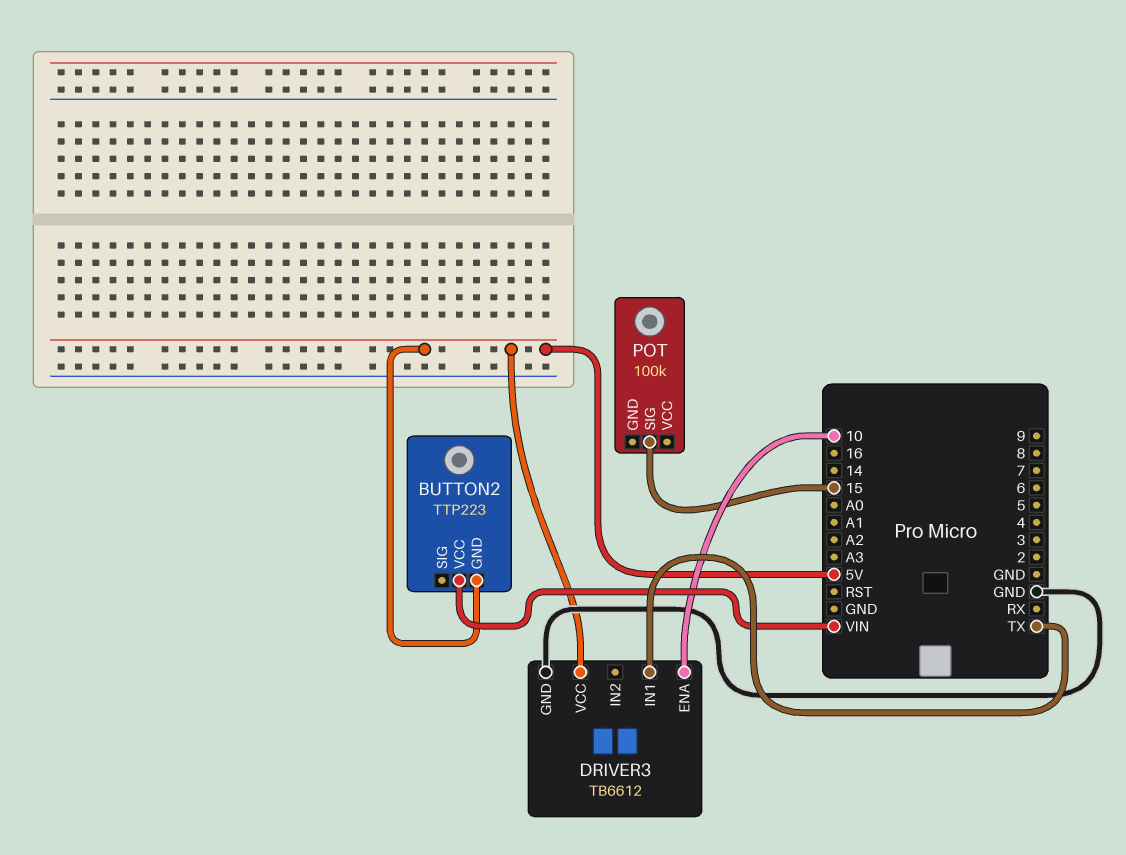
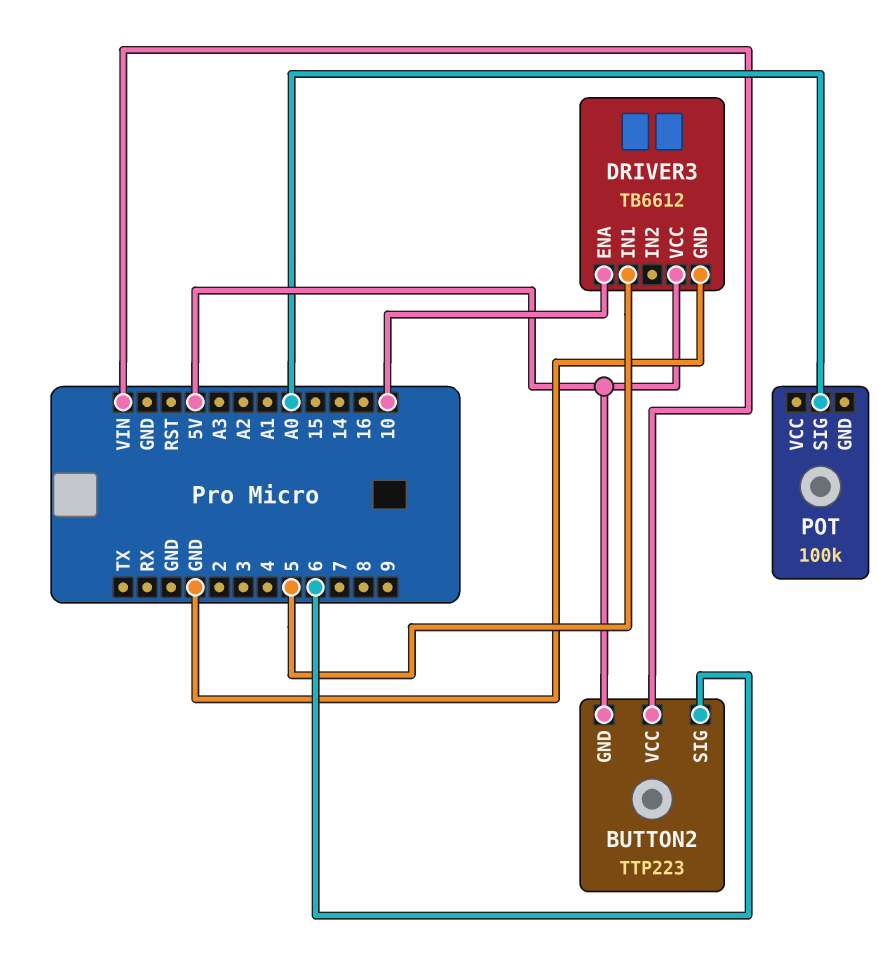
BUTTON2 pin SIG: none -> 6
DRIVER3 pin IN1: TX -> 5
POT pin SIG: 15 -> A0

